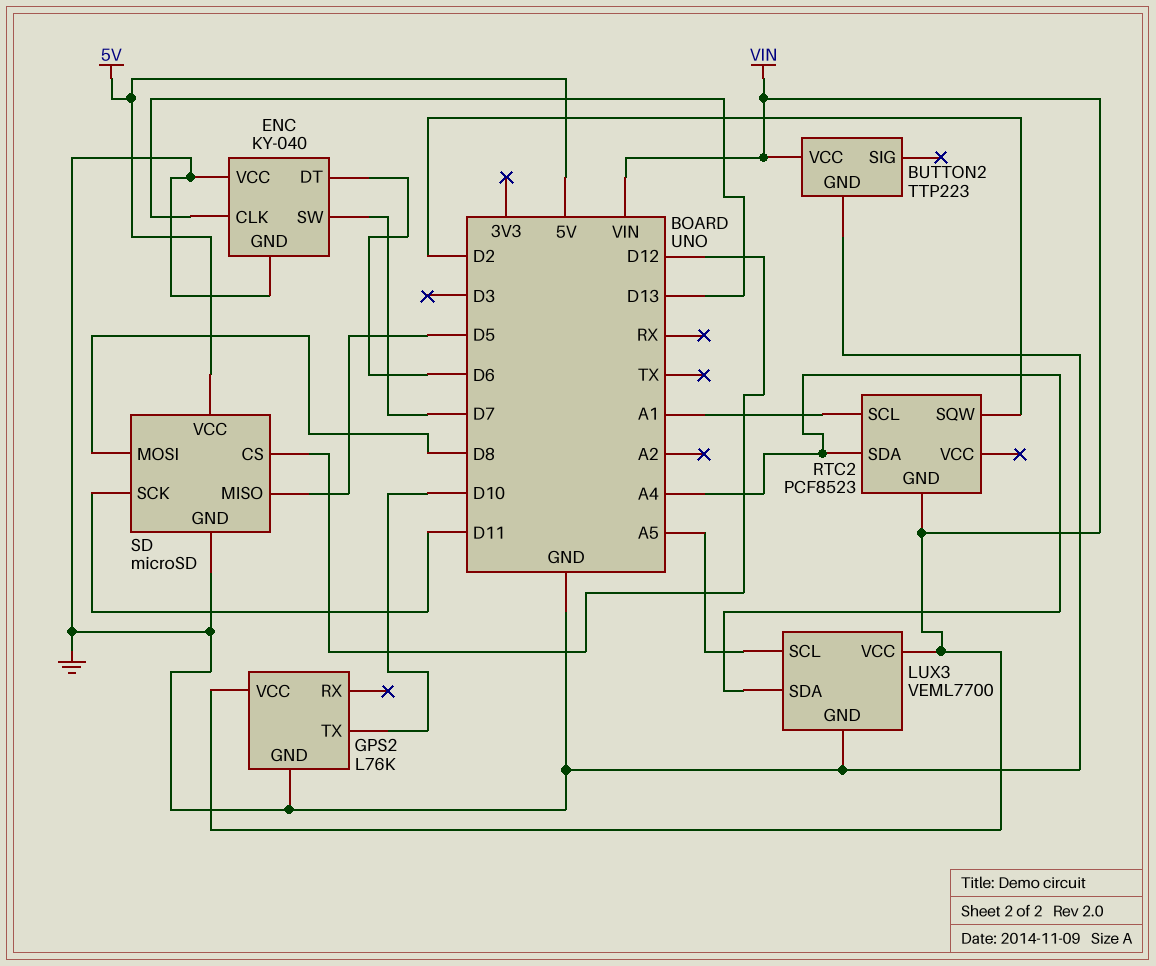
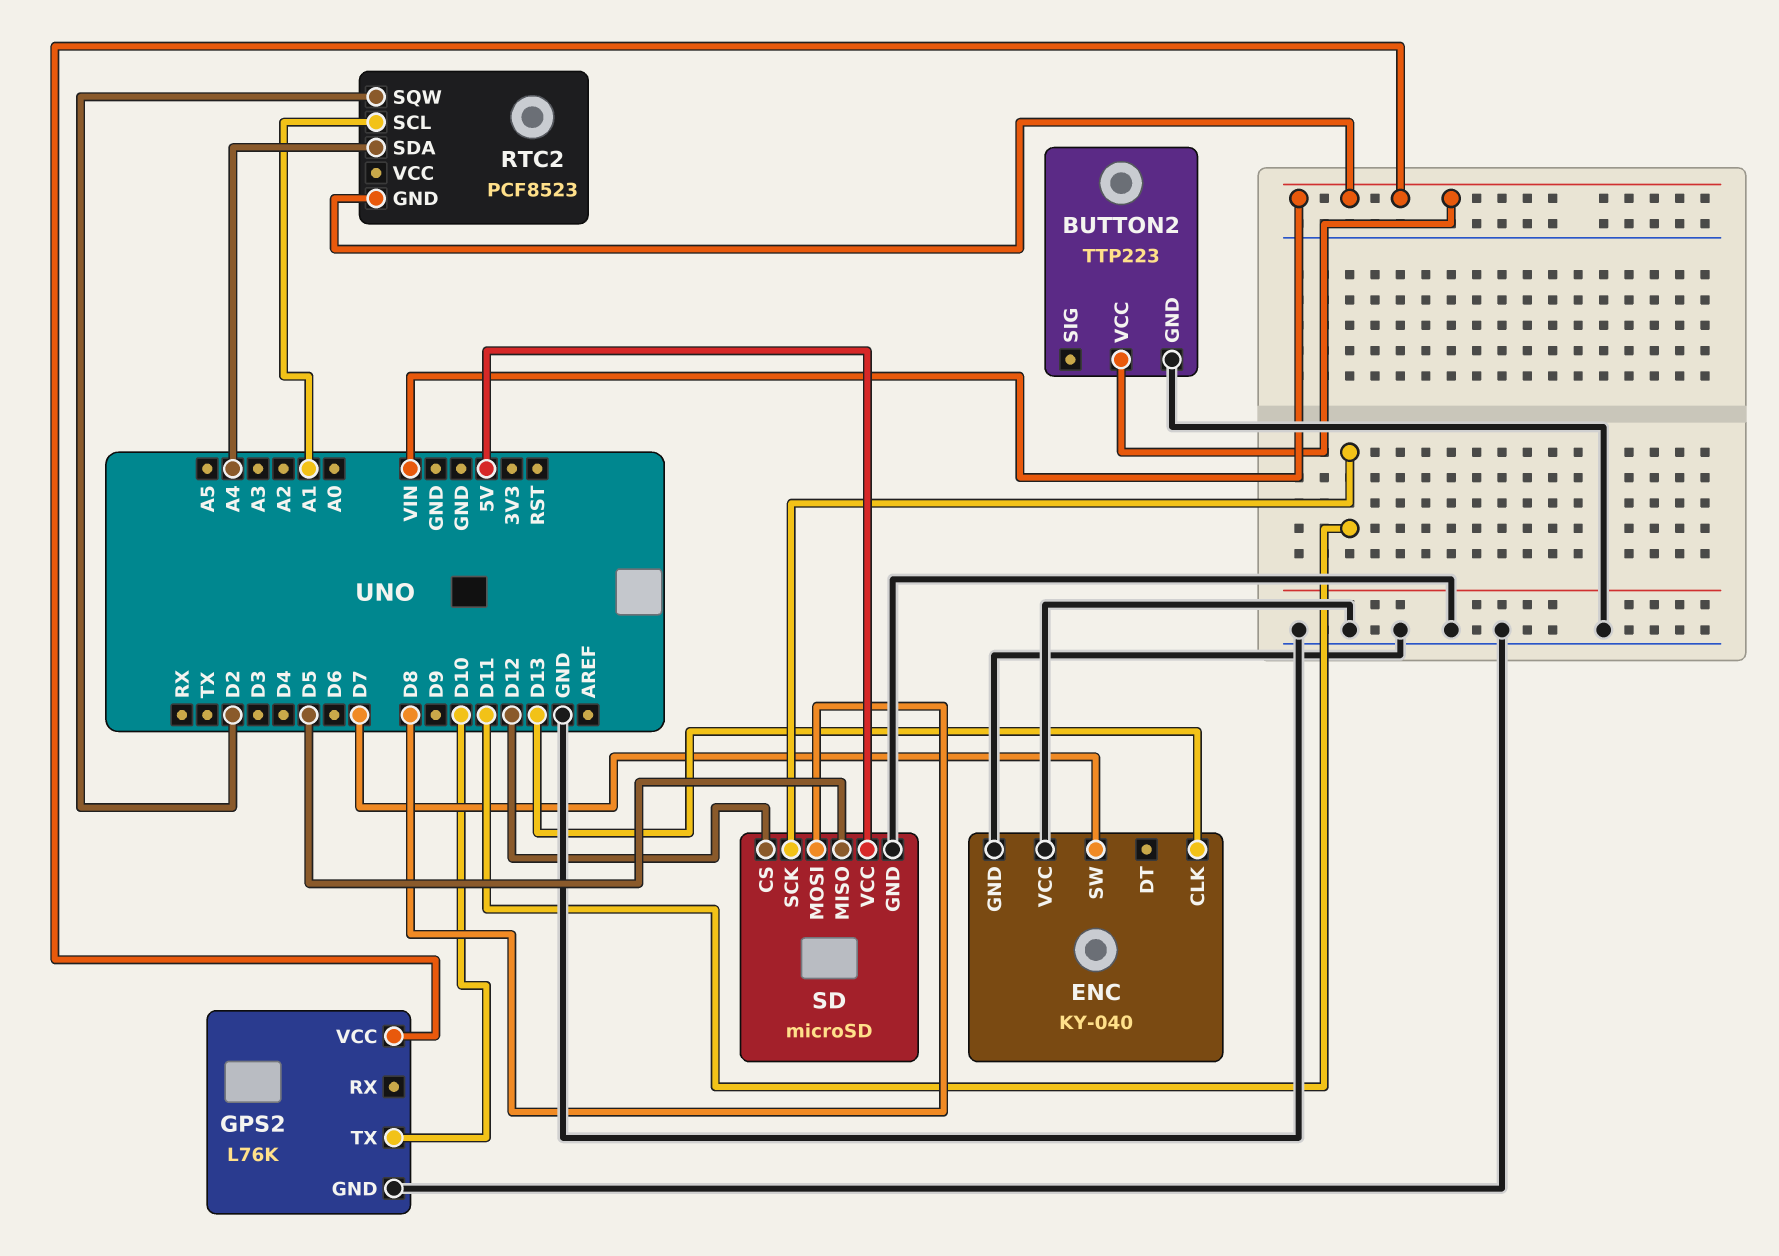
ENC pin DT: D6 -> none
LUX3: VEML7700 -> none
LUX3 pin GND: GND -> none
LUX3 pin SCL: A5 -> none
LUX3 pin SDA: A4 -> none
LUX3 pin VCC: VIN -> none

